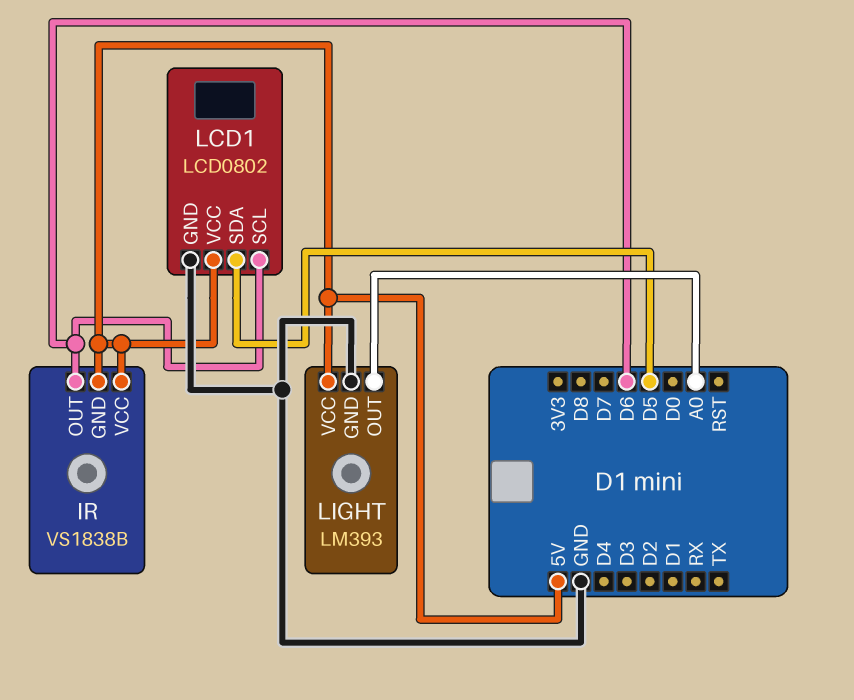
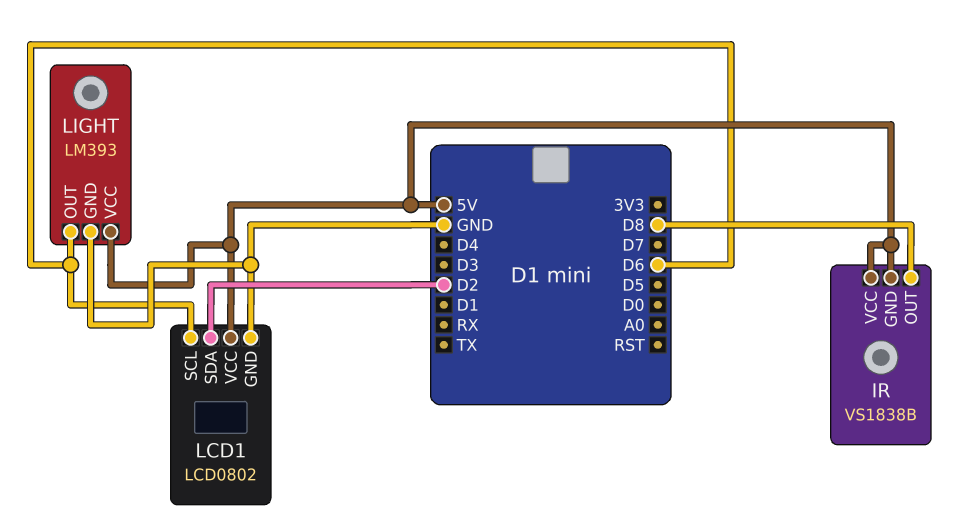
IR pin OUT: D6 -> D8
LCD1 pin SDA: D5 -> D2
LIGHT pin OUT: A0 -> D6

